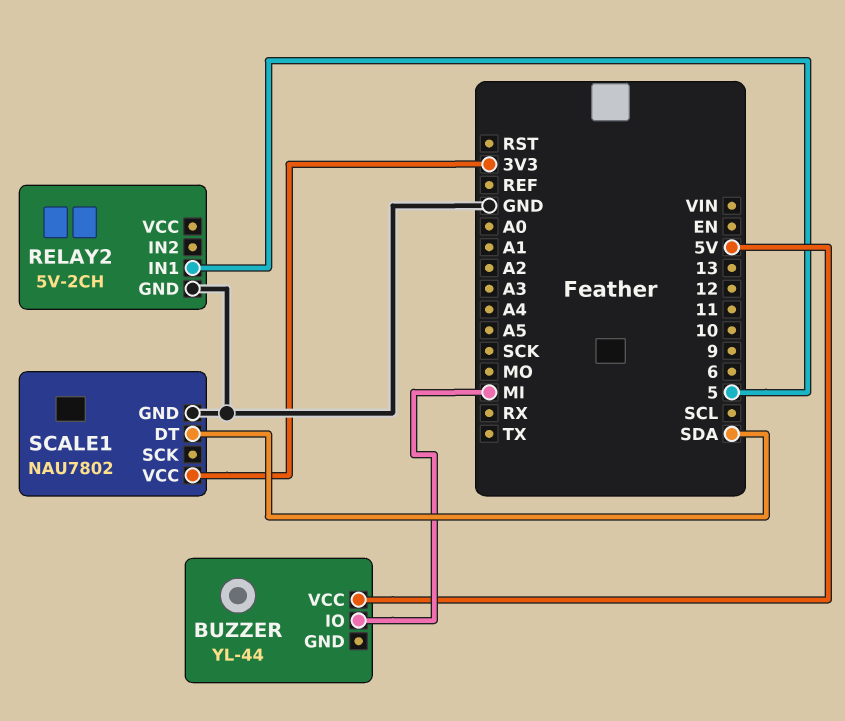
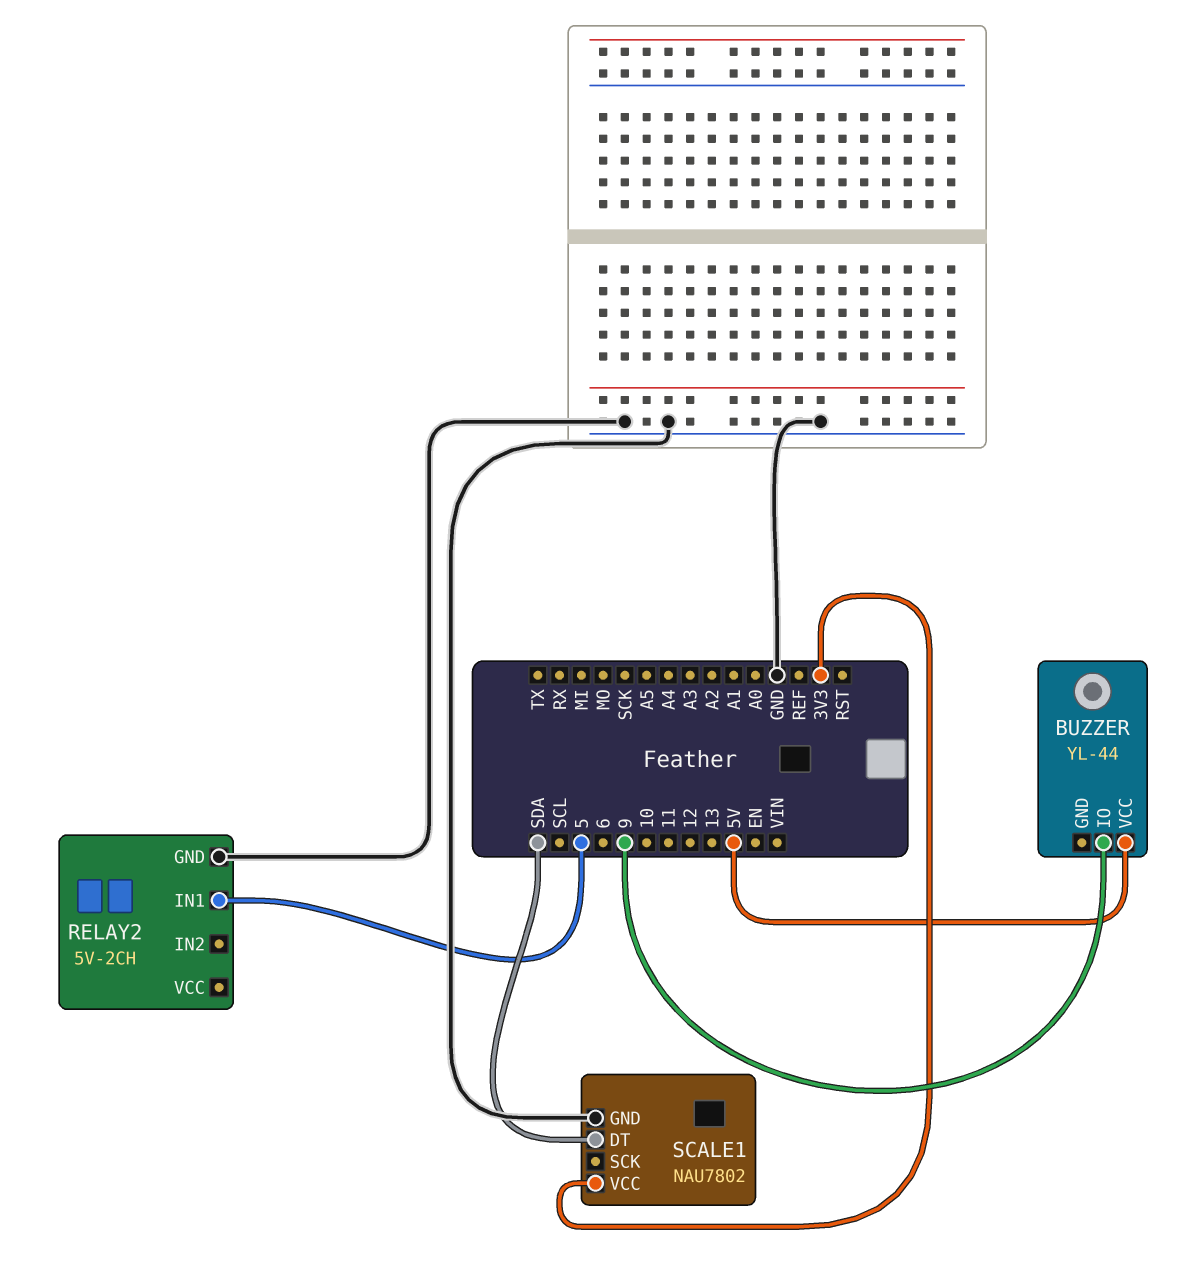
BUZZER pin IO: MI -> 9

